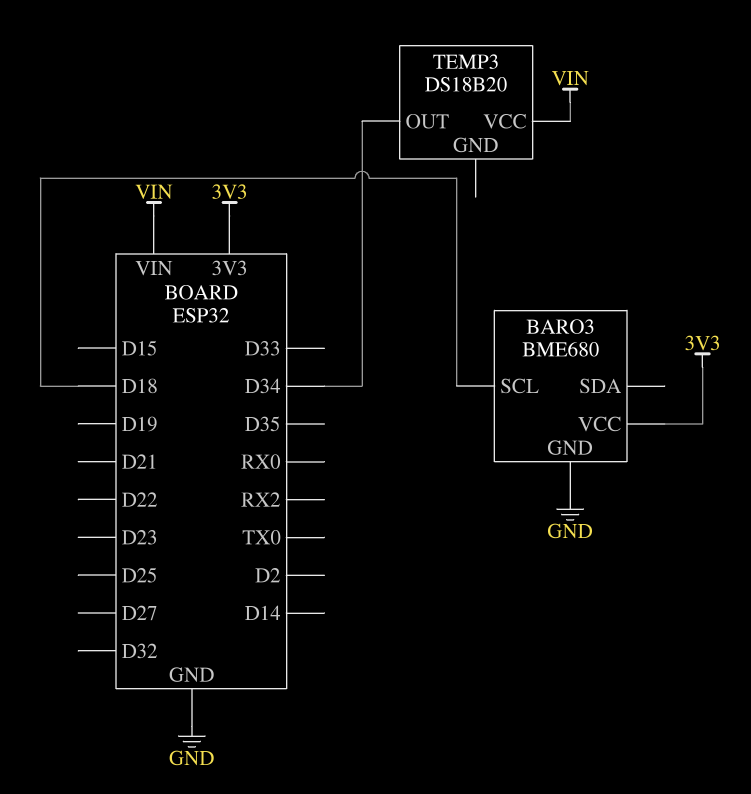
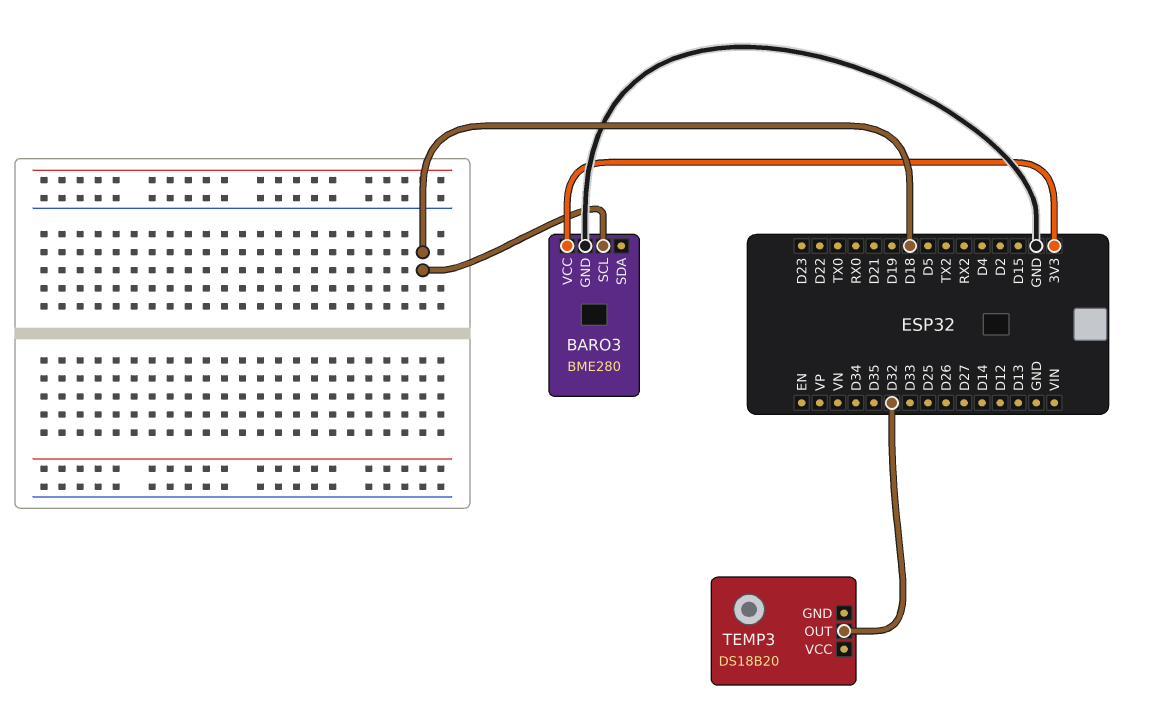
BARO3: BME680 -> BME280
TEMP3 pin OUT: D34 -> D32
TEMP3 pin VCC: VIN -> none

